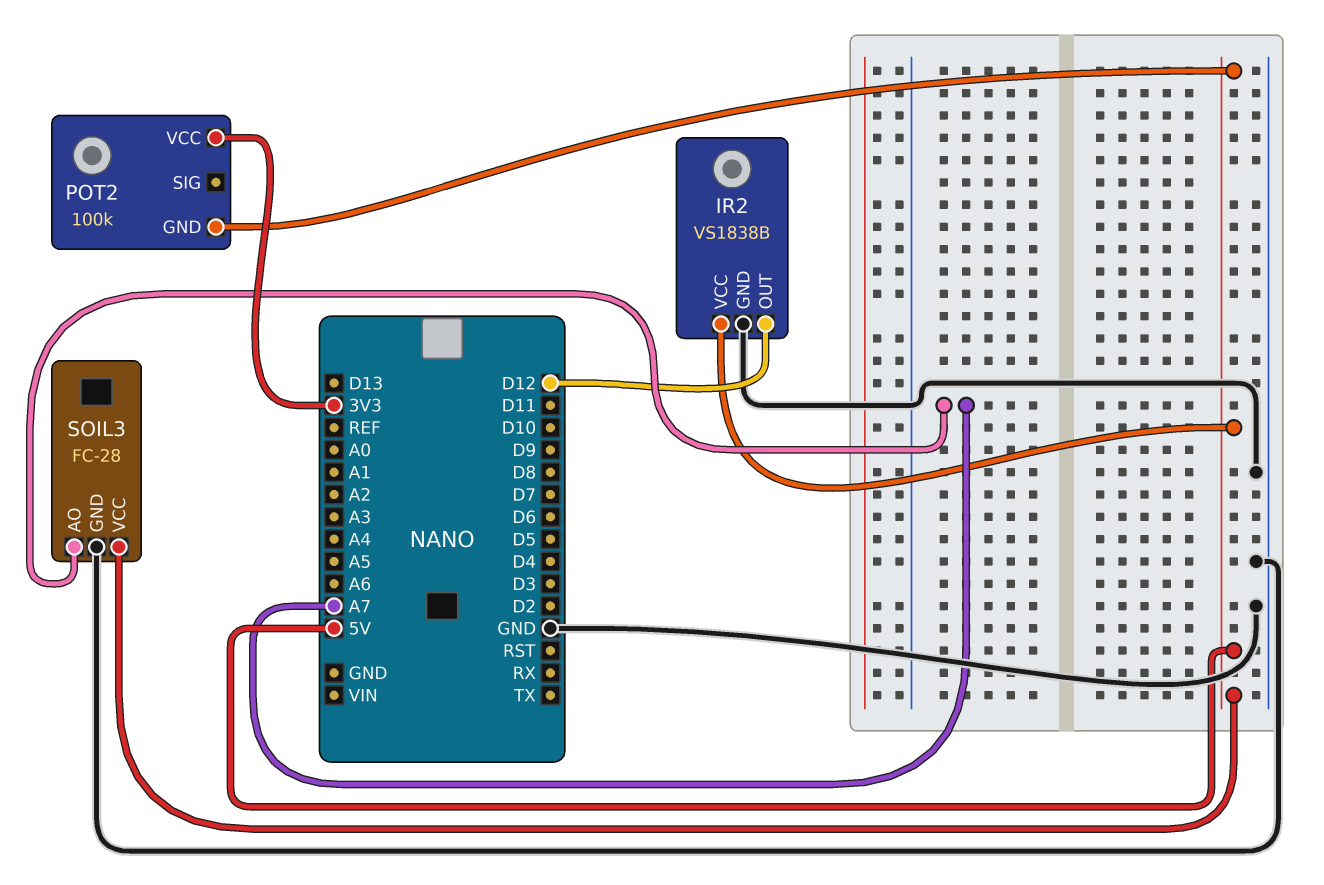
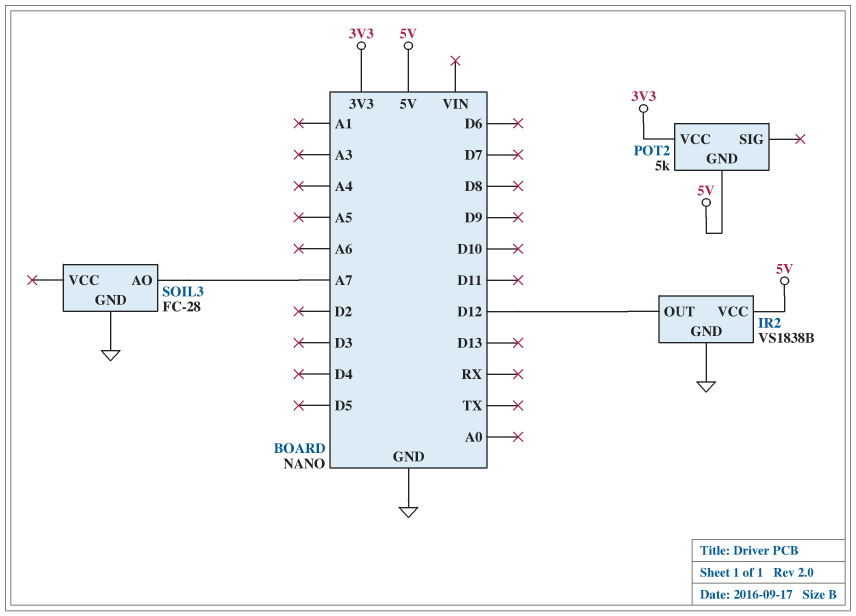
POT2: 100k -> 5k
SOIL3 pin VCC: 5V -> none

